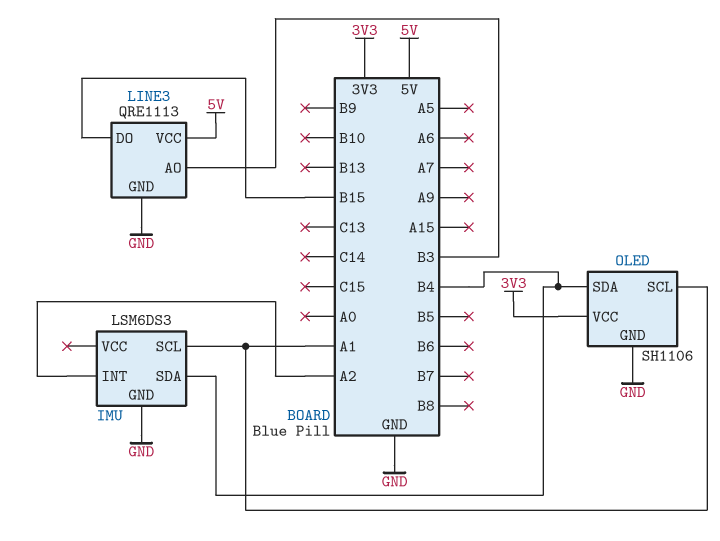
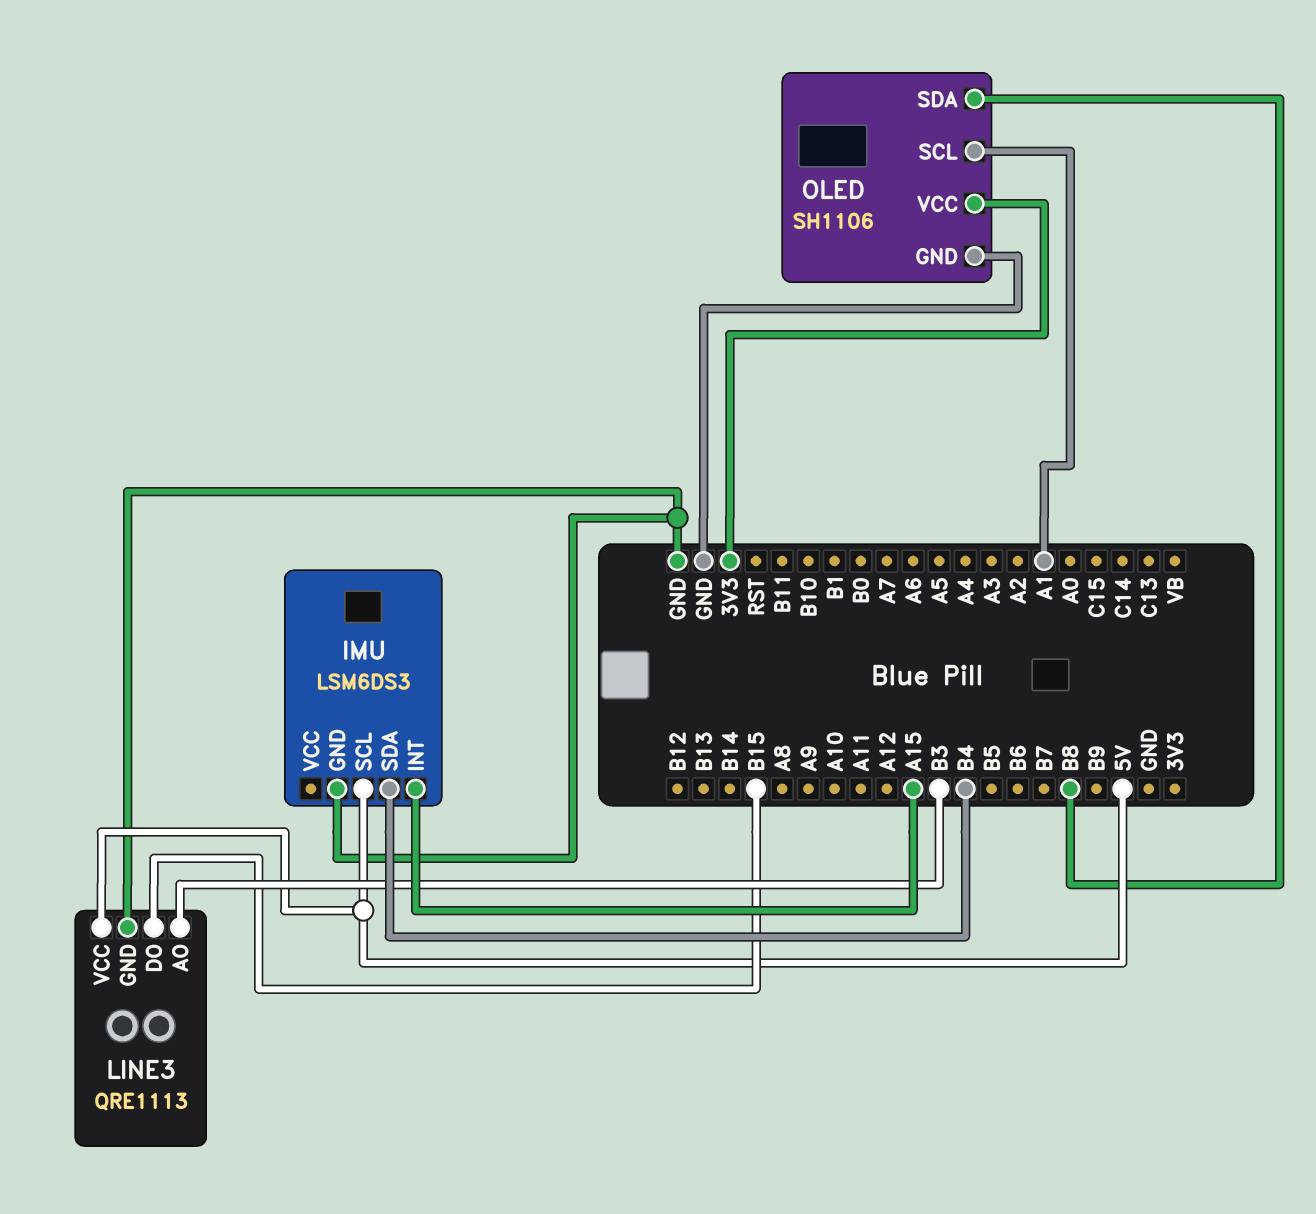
IMU pin INT: A2 -> A15
IMU pin SCL: A1 -> 5V
OLED pin SDA: B4 -> B8

